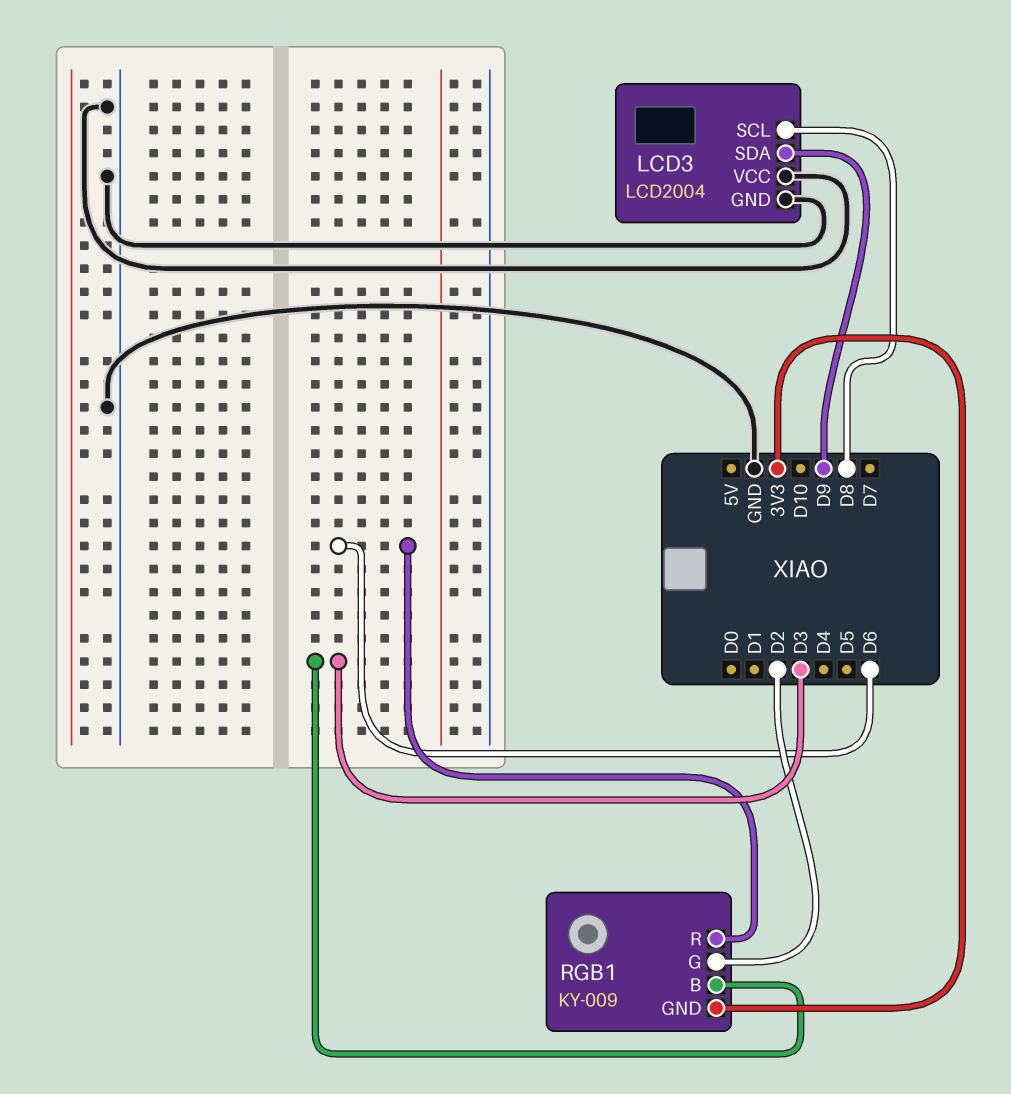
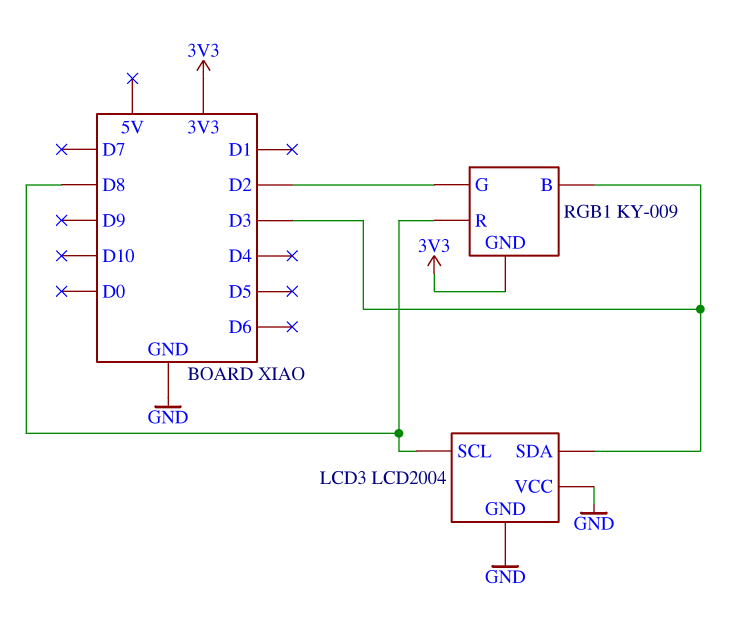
LCD3 pin SDA: D9 -> D3
RGB1 pin R: D6 -> D8

